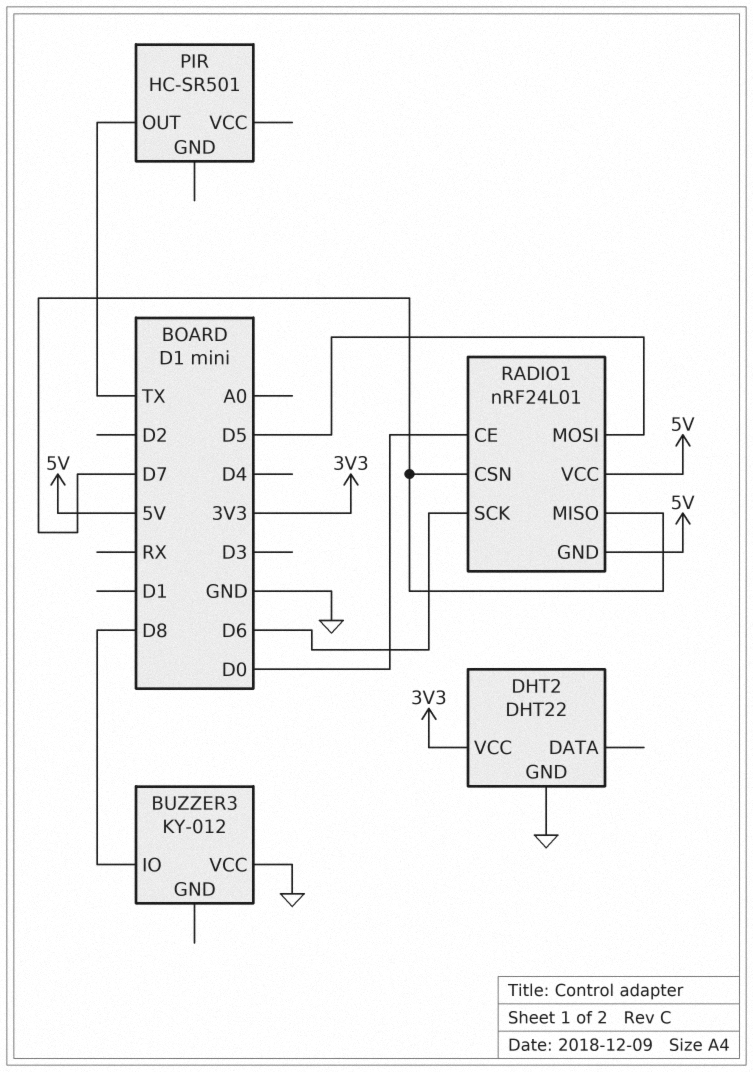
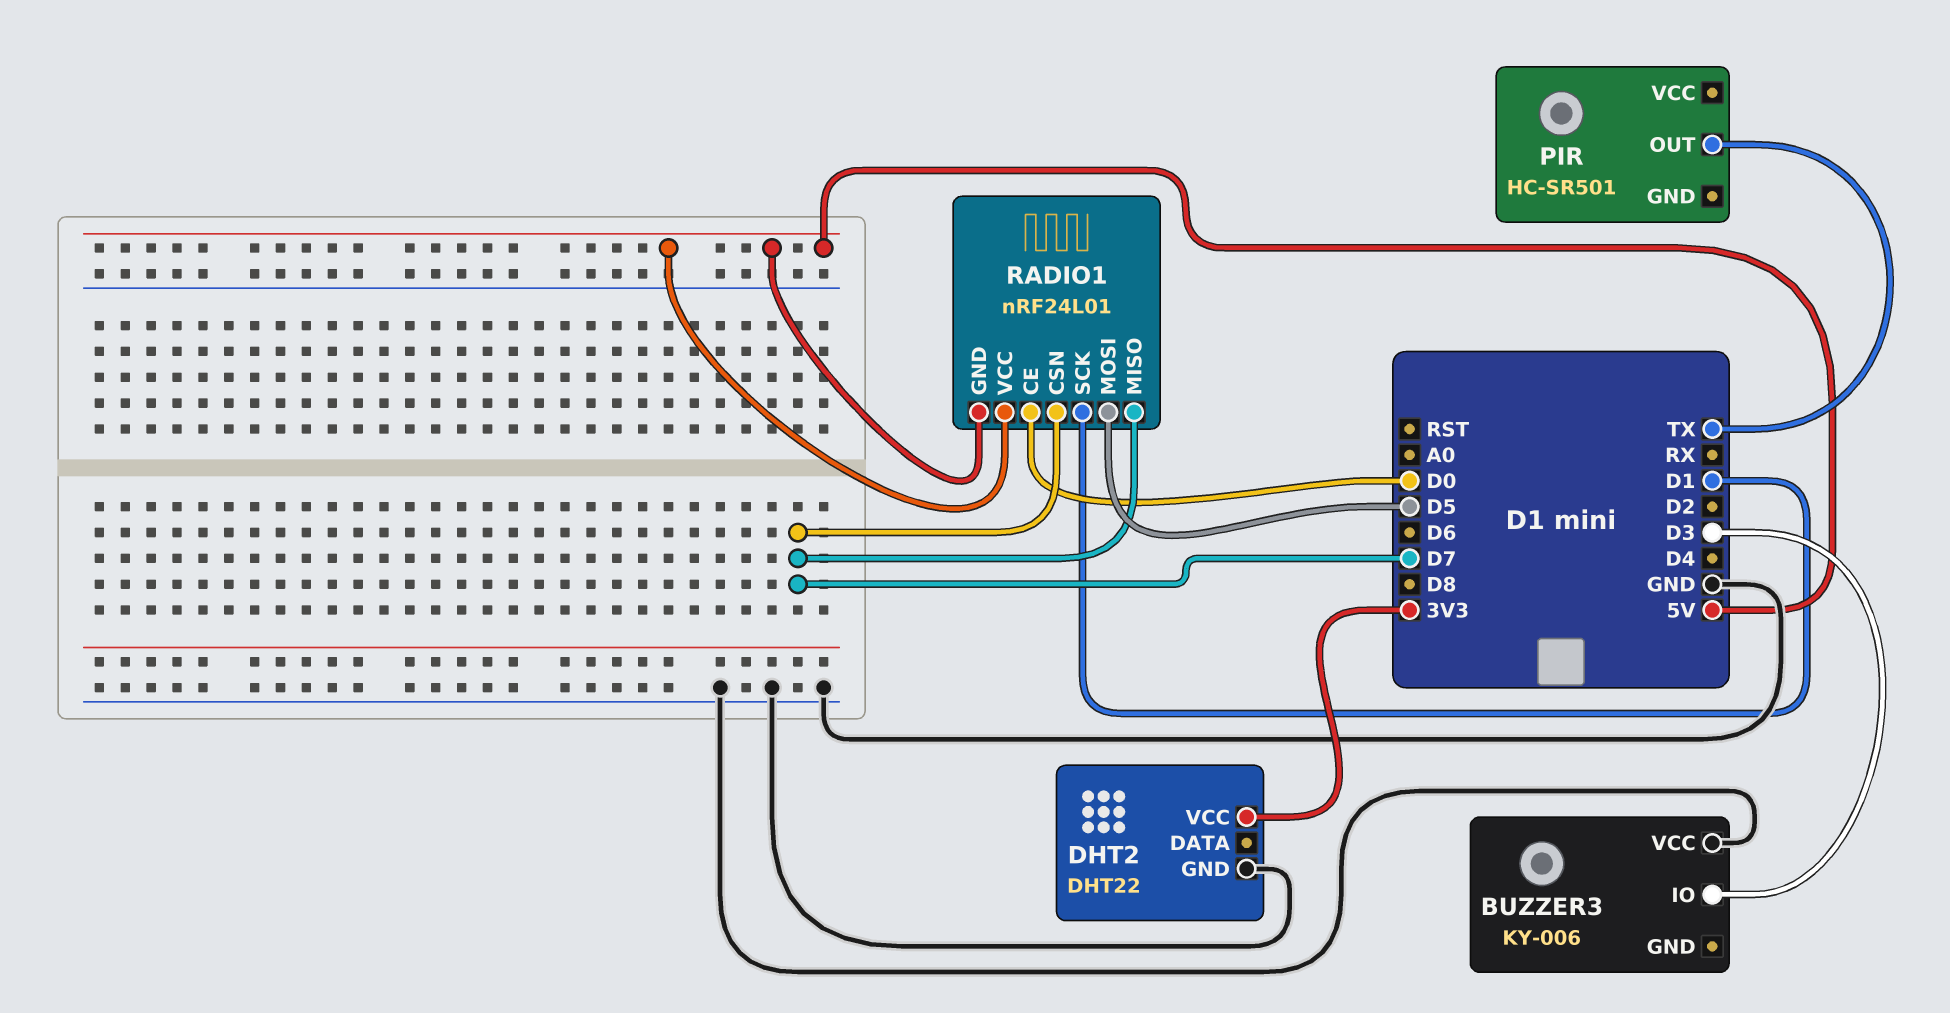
BUZZER3: KY-012 -> KY-006
BUZZER3 pin IO: D8 -> D3
RADIO1 pin SCK: D6 -> D1

